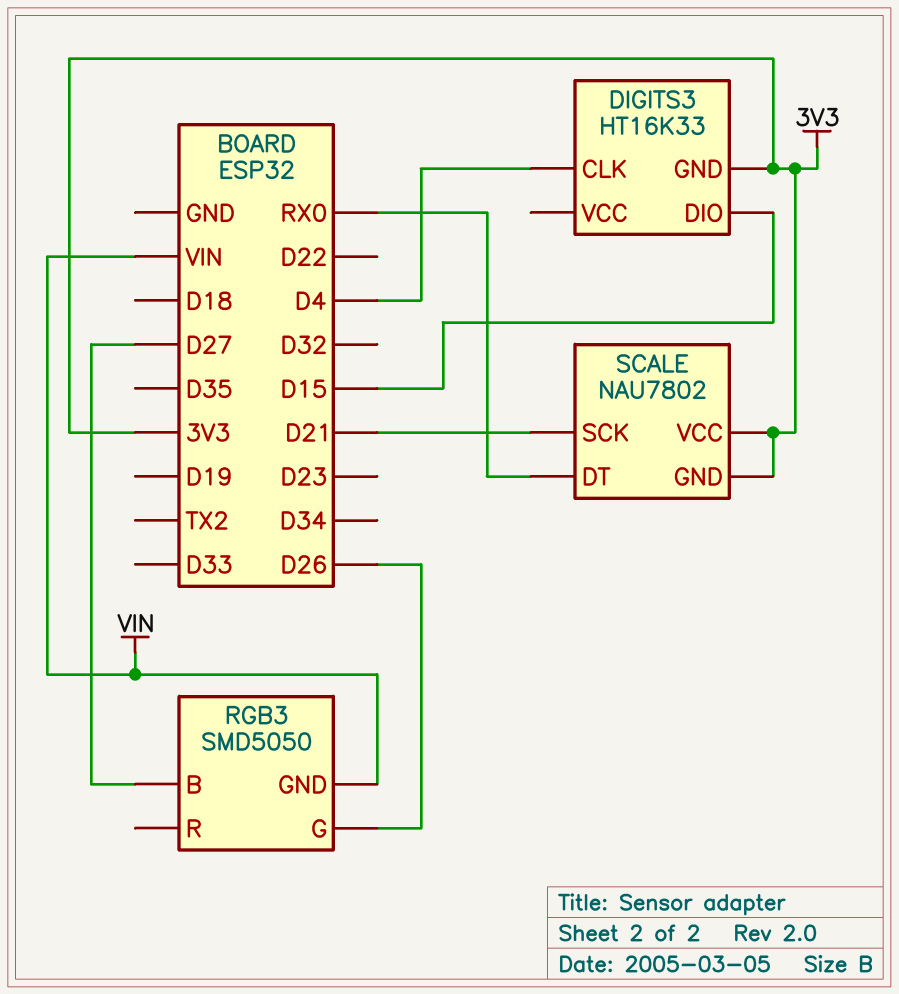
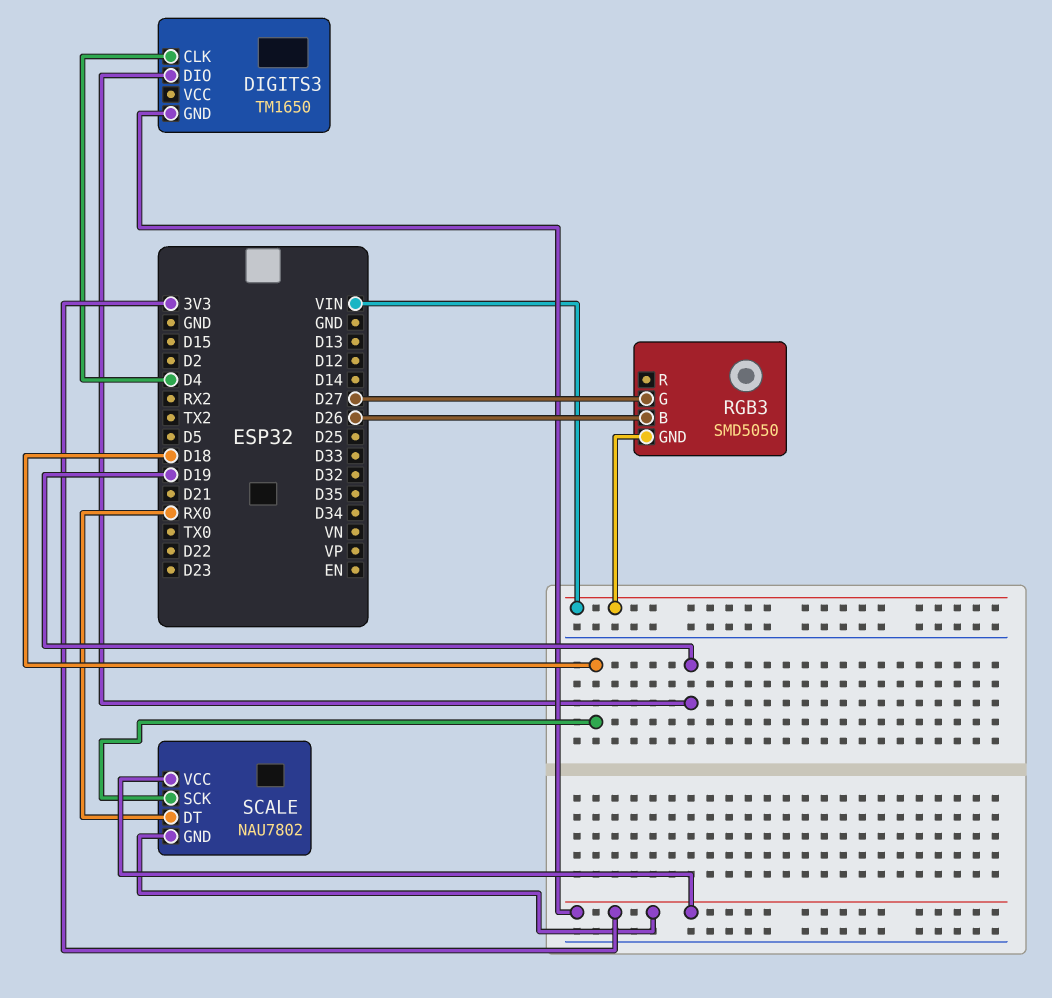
DIGITS3: HT16K33 -> TM1650
DIGITS3 pin DIO: D15 -> D19
RGB3 pin B: D27 -> D26
RGB3 pin G: D26 -> D27
SCALE pin SCK: D21 -> D18

